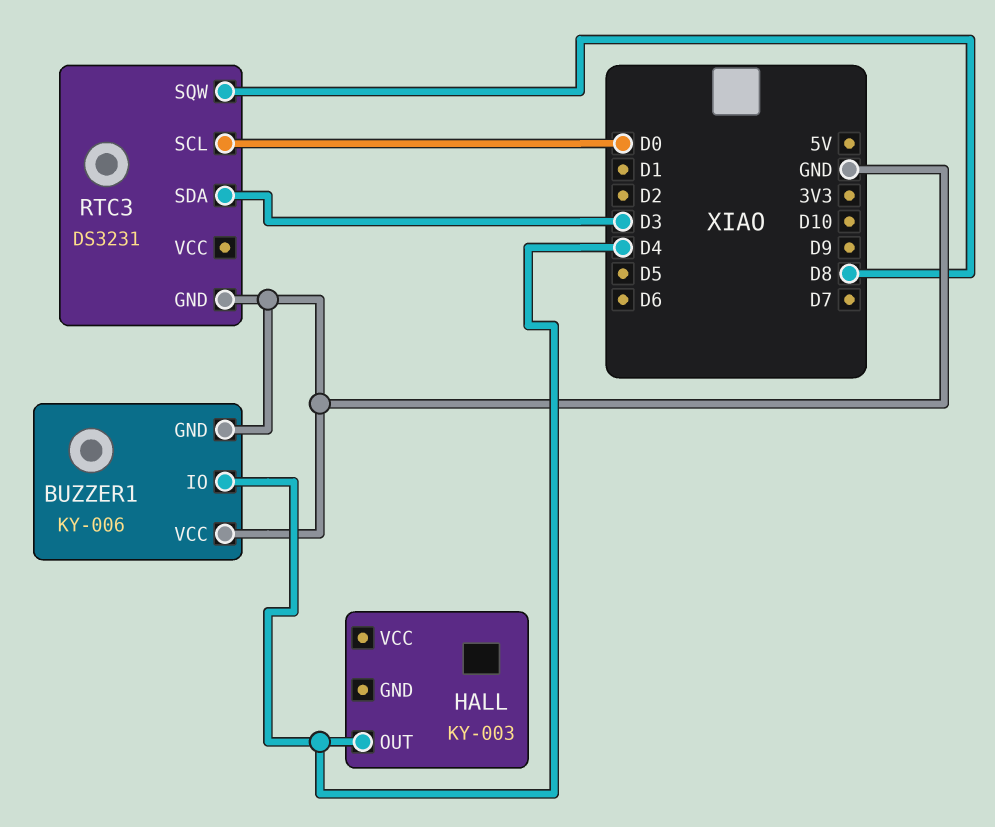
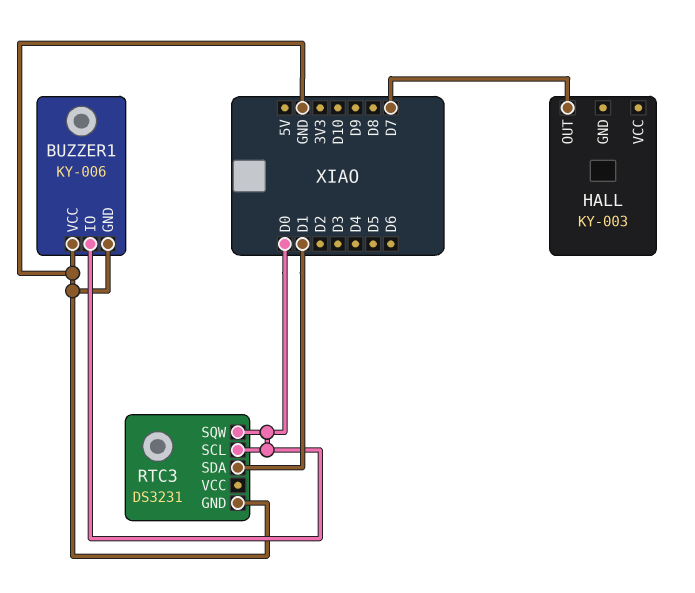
BUZZER1 pin IO: D4 -> D0
HALL pin OUT: D4 -> D7
RTC3 pin SDA: D3 -> D1
RTC3 pin SQW: D8 -> D0

